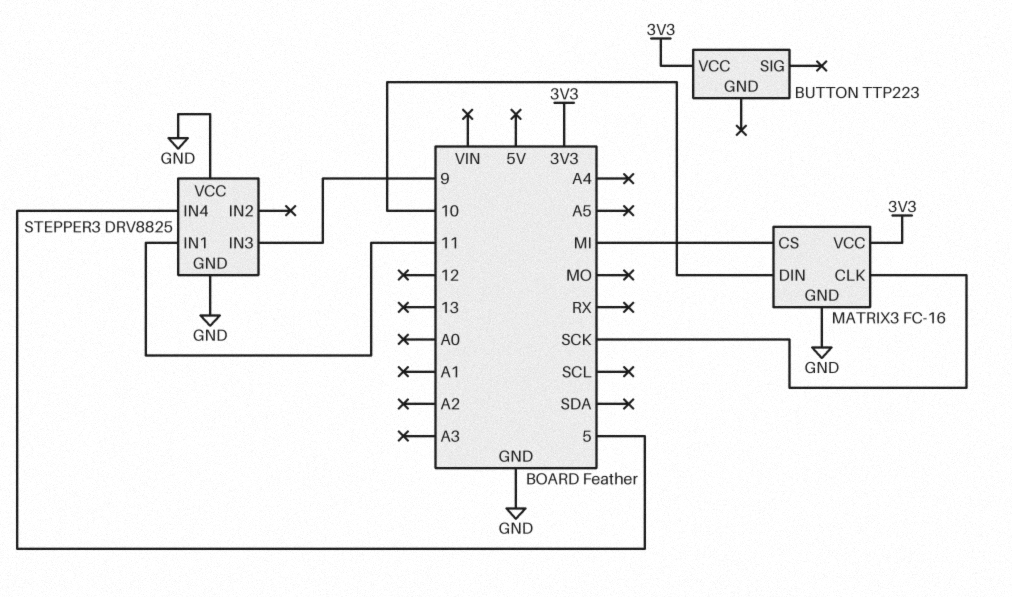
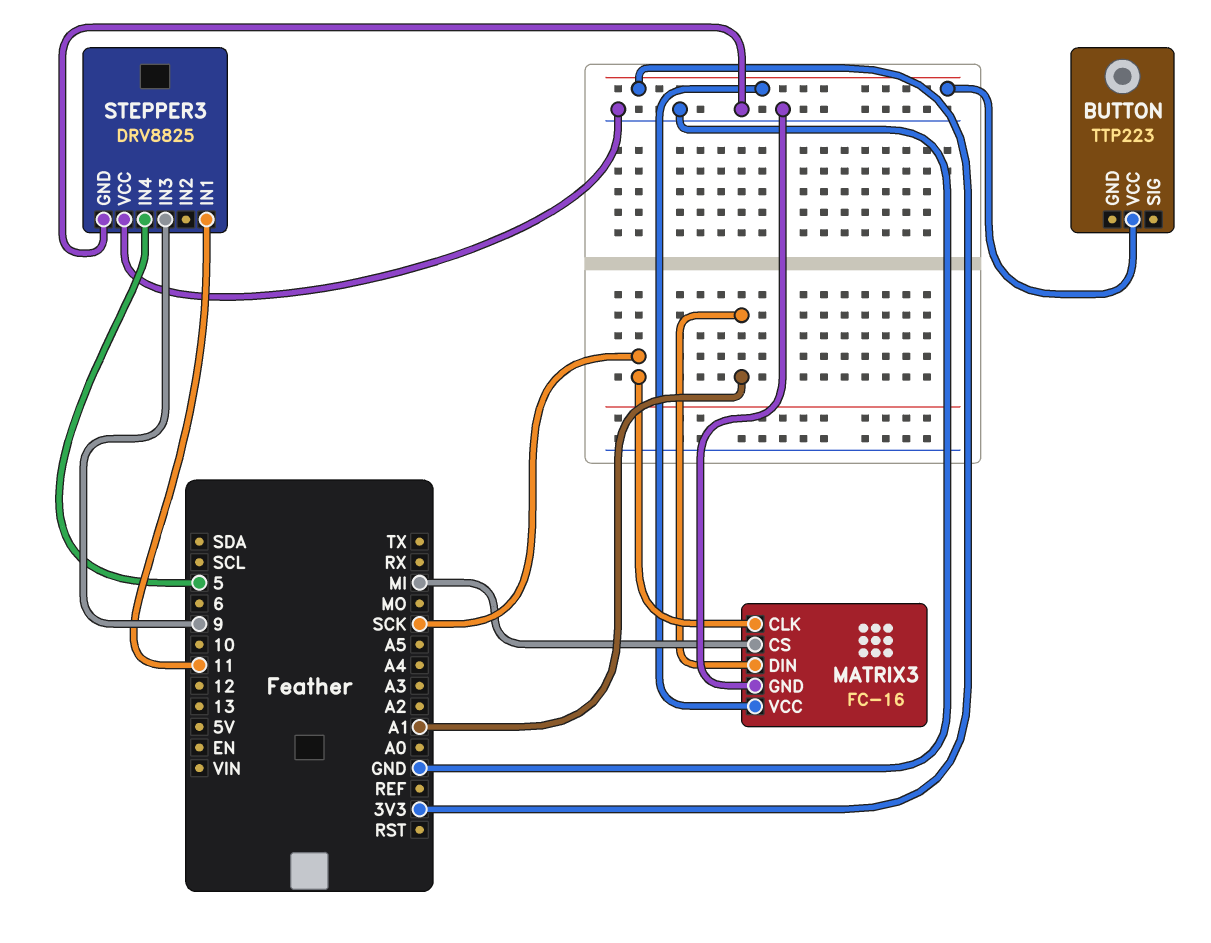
MATRIX3 pin DIN: 10 -> A1

